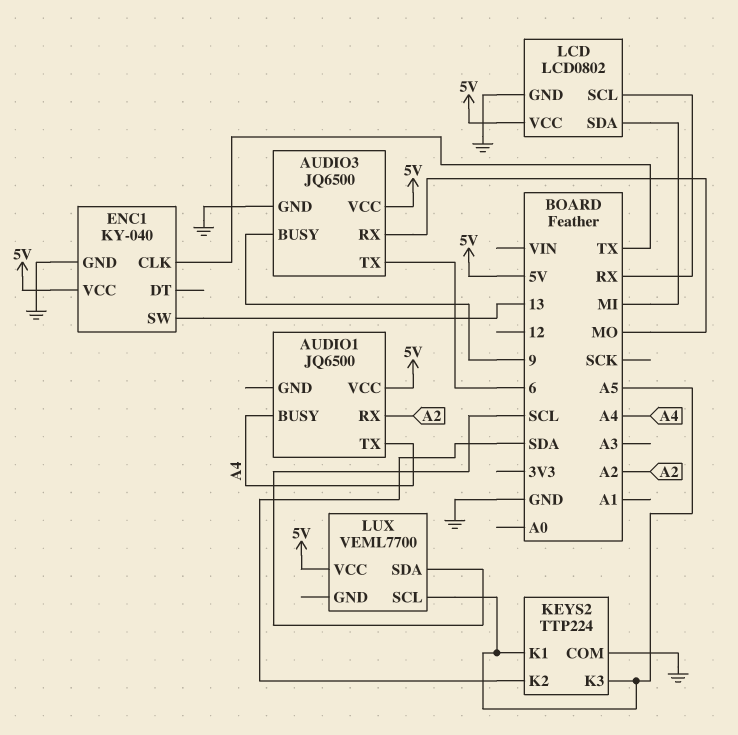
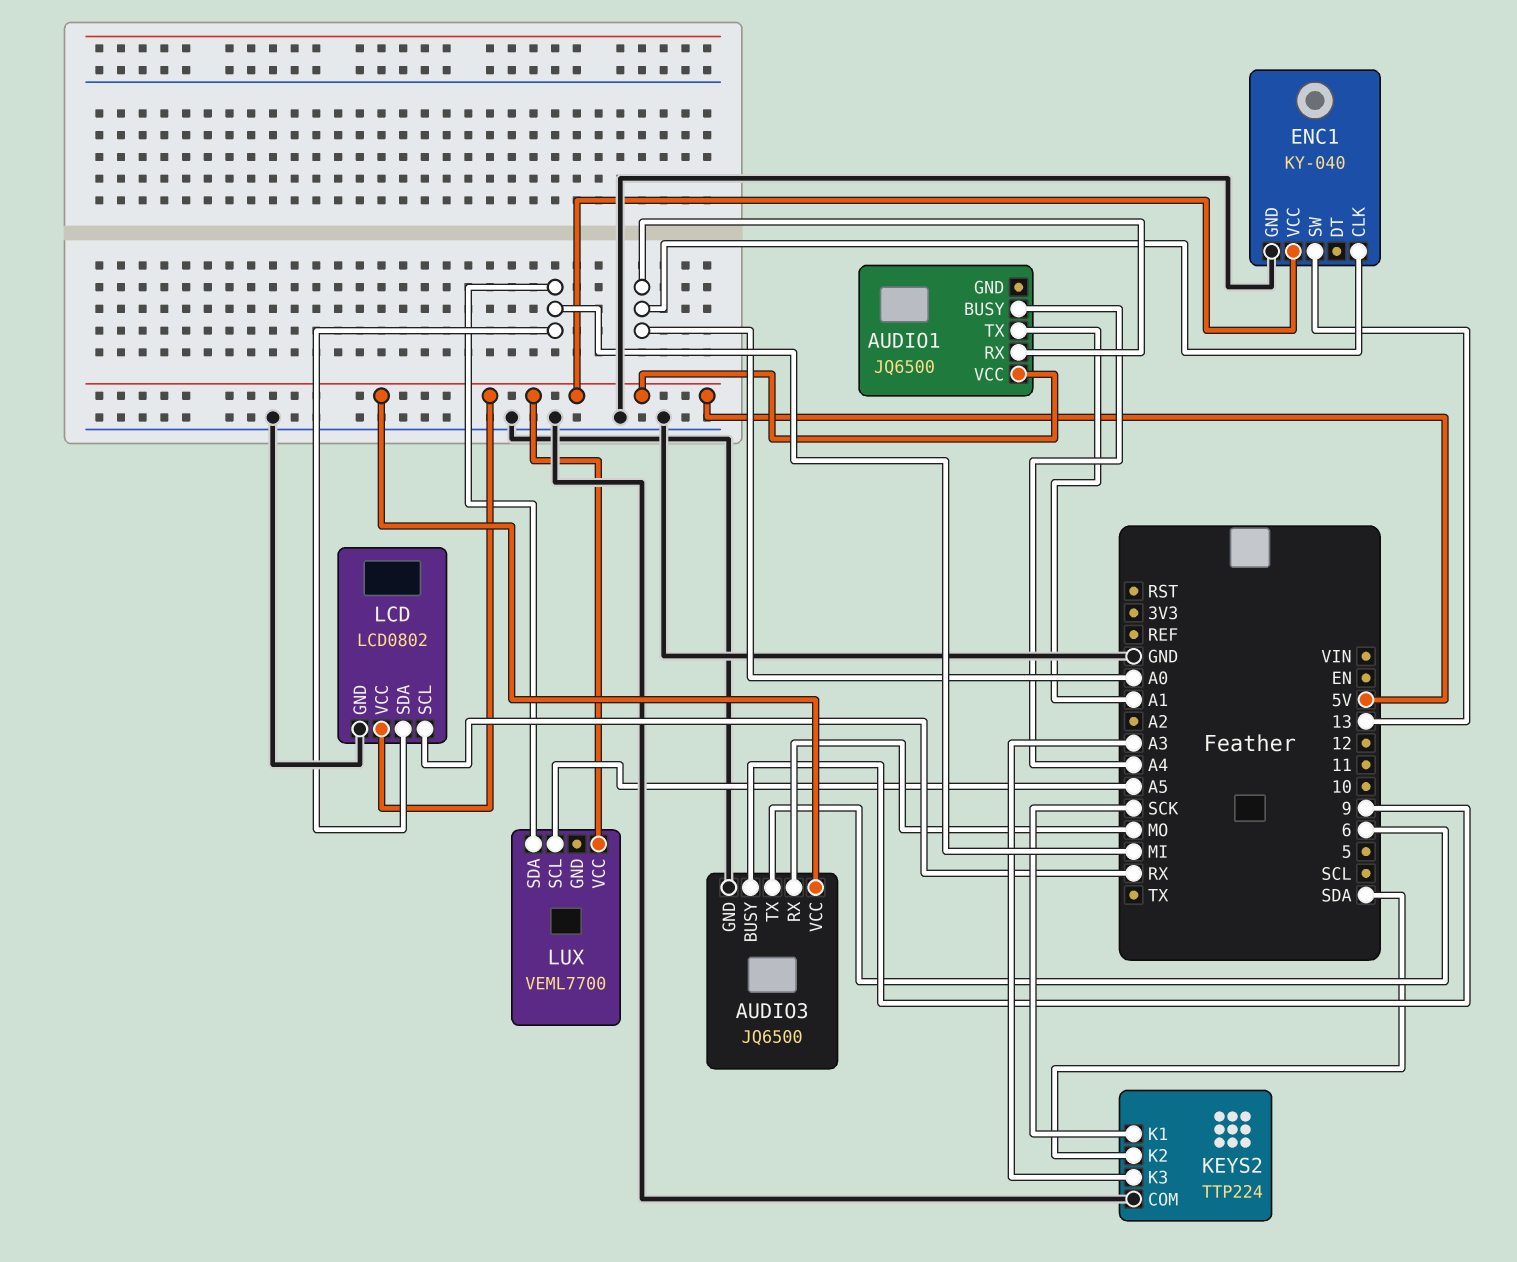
AUDIO1 pin RX: A2 -> A0
AUDIO1 pin TX: A4 -> A1
ENC1 pin CLK: TX -> A0
KEYS2 pin K1: A5 -> SCK
KEYS2 pin K3: A5 -> A3
LUX pin SDA: SCL -> MI

